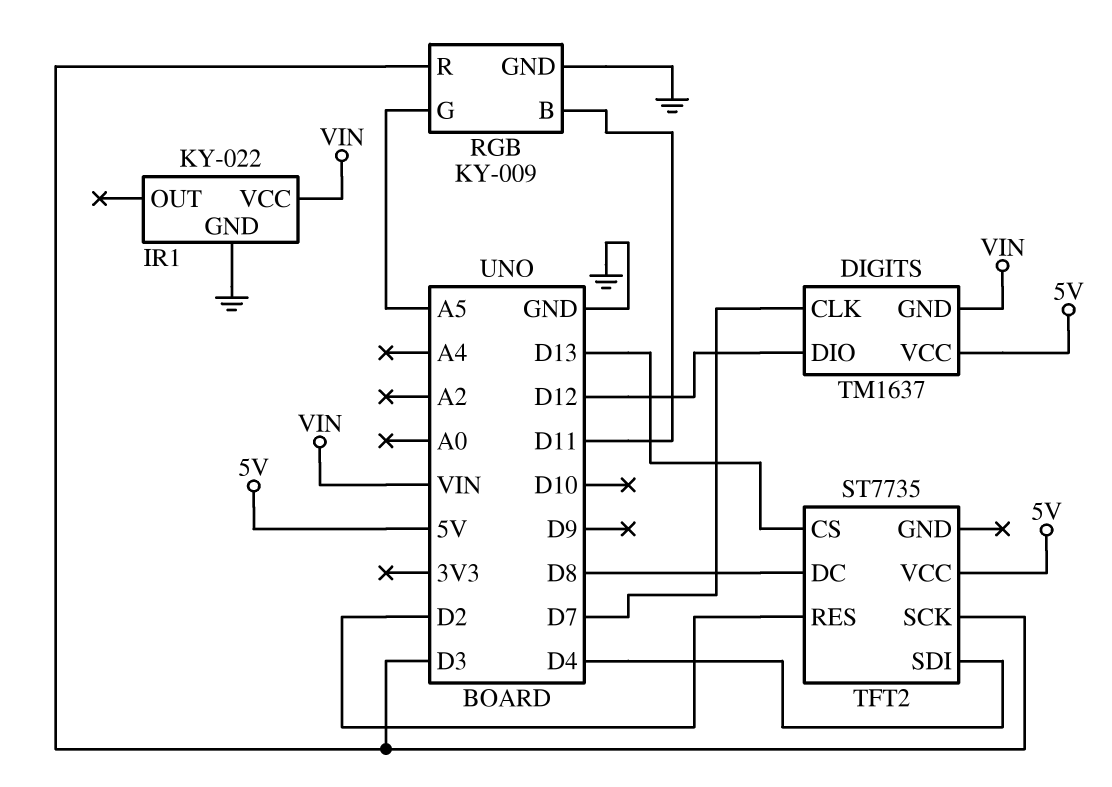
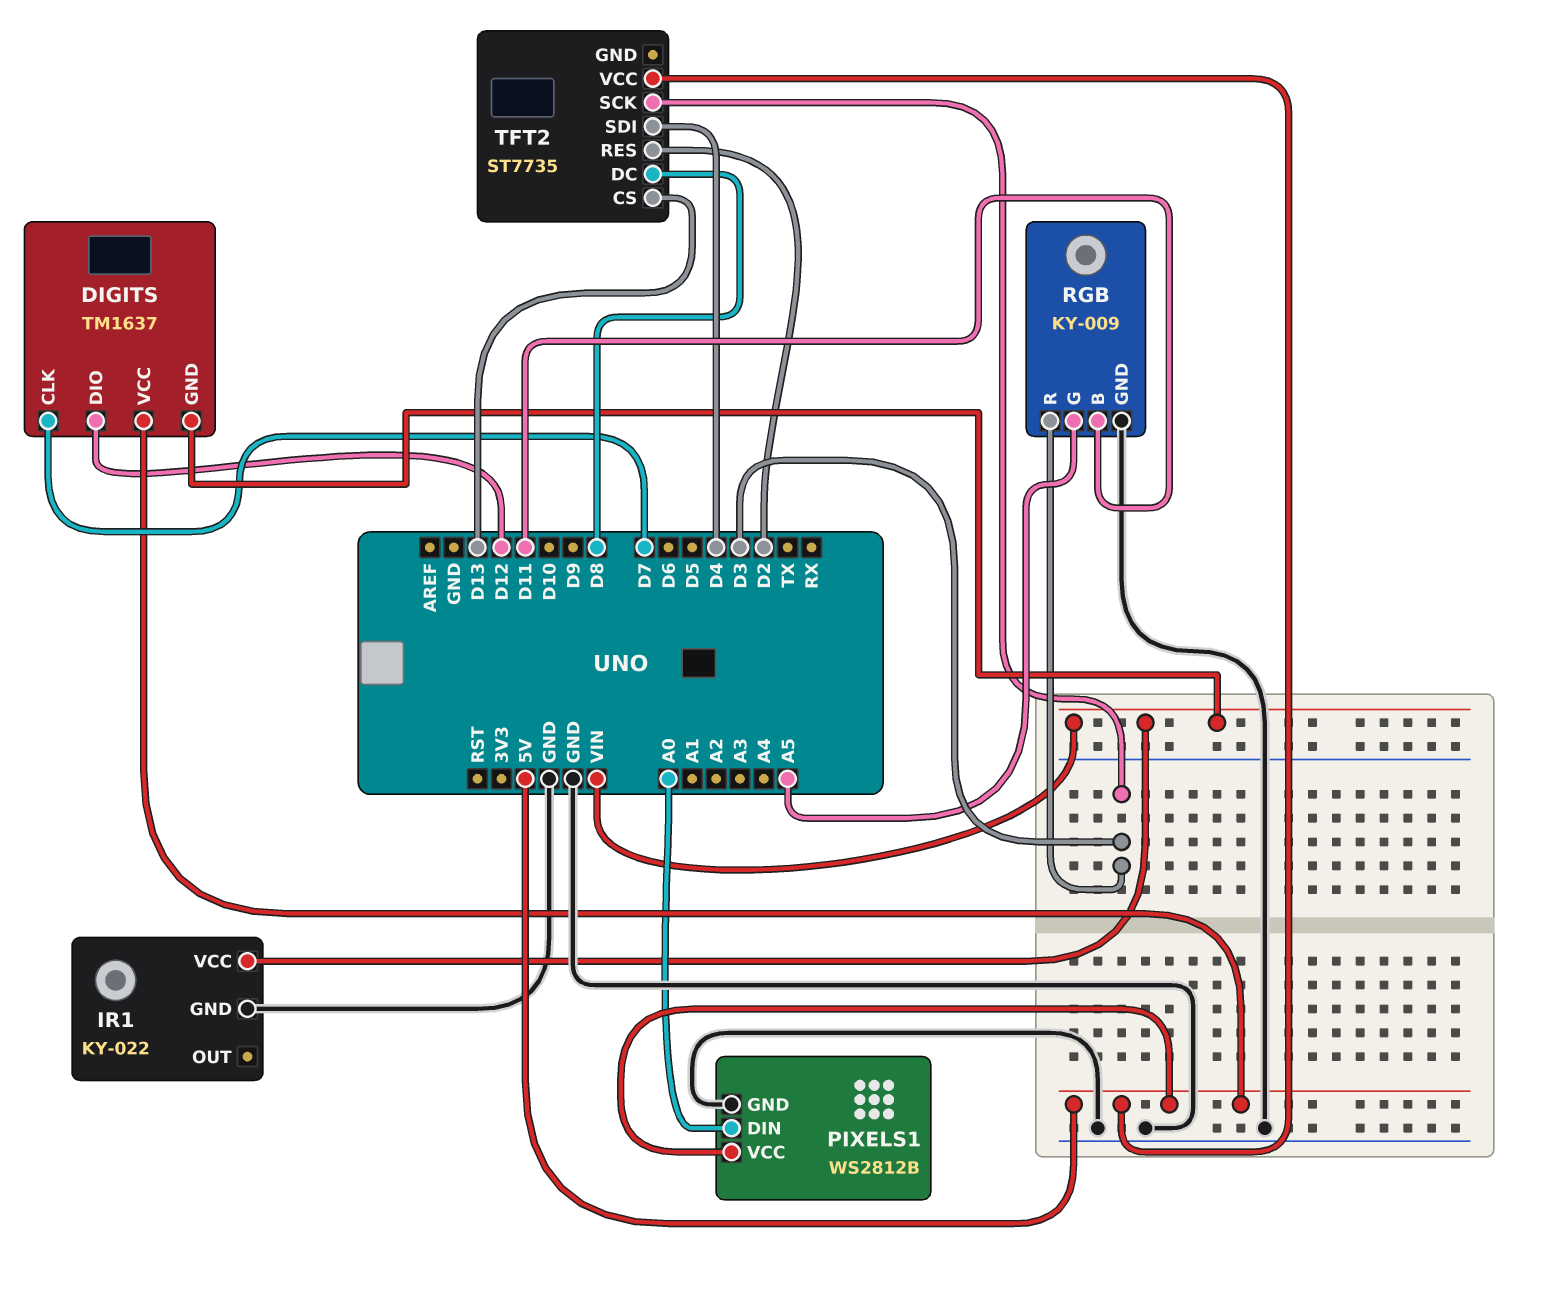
PIXELS1: none -> WS2812B
PIXELS1 pin DIN: none -> A0
PIXELS1 pin GND: none -> GND
PIXELS1 pin VCC: none -> 5V

